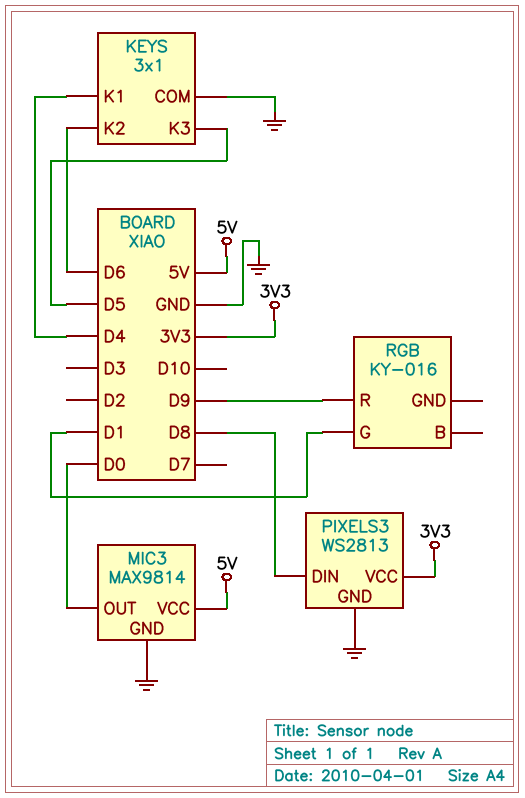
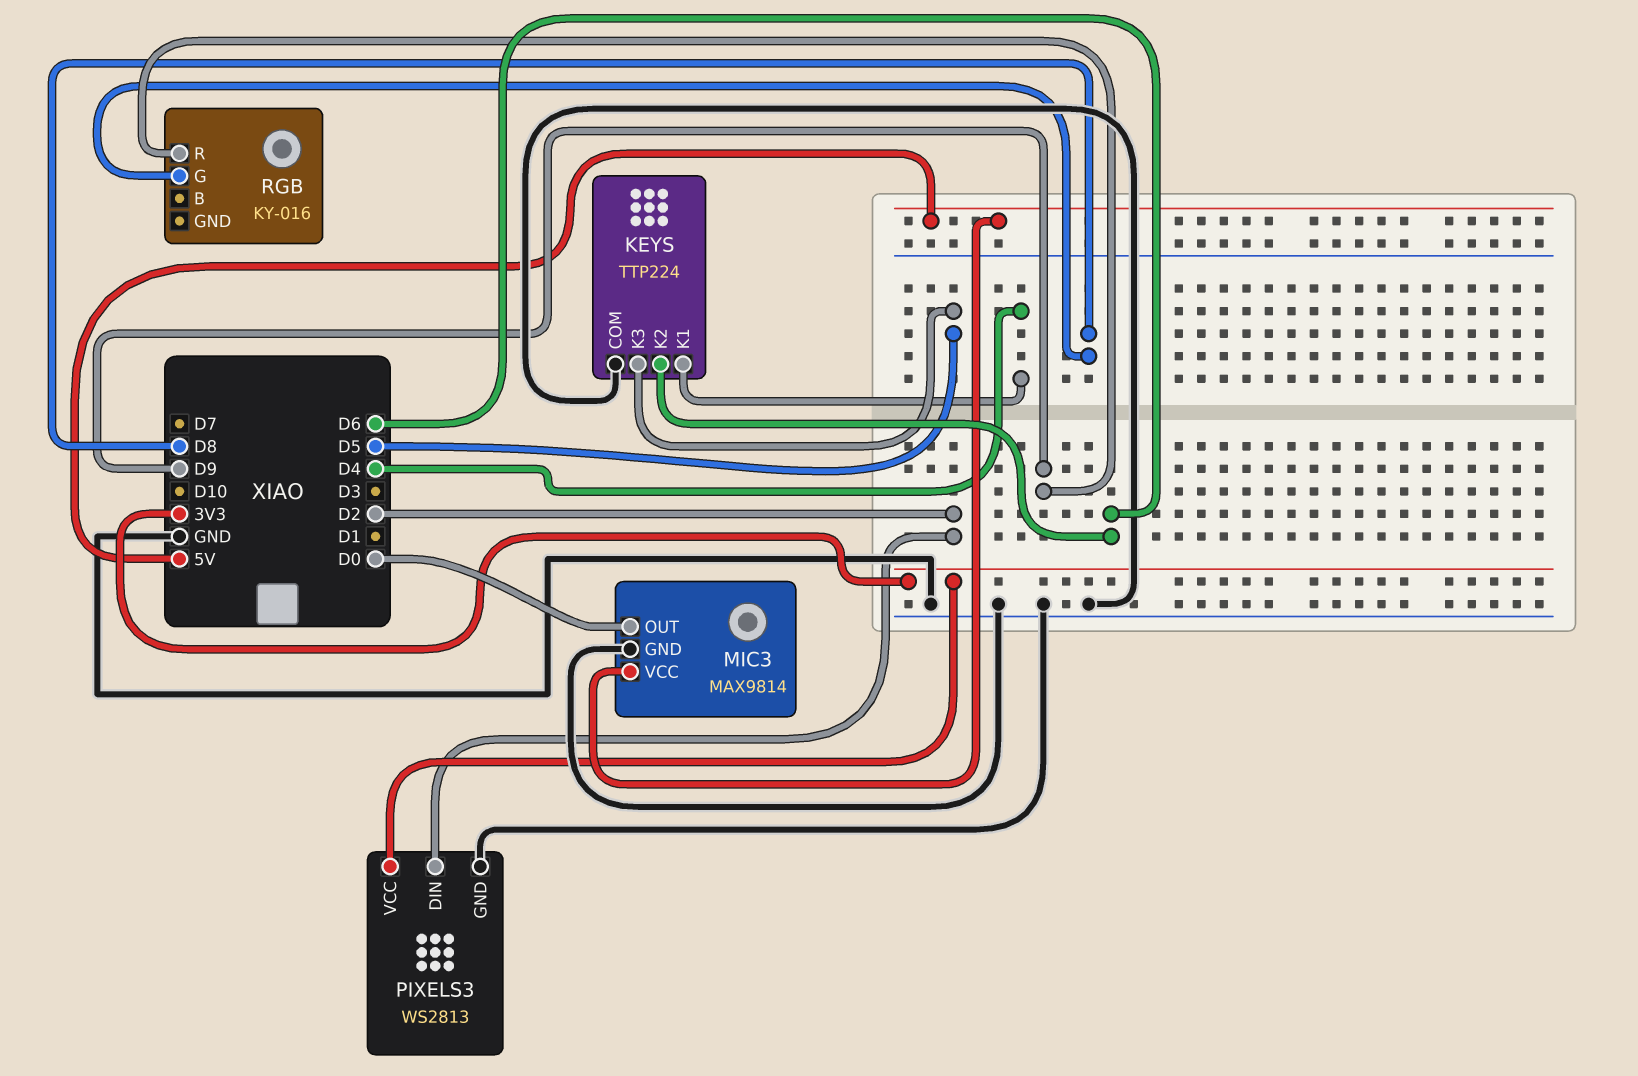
KEYS: 3x1 -> TTP224
PIXELS3 pin DIN: D8 -> D2
RGB pin G: D1 -> D8

